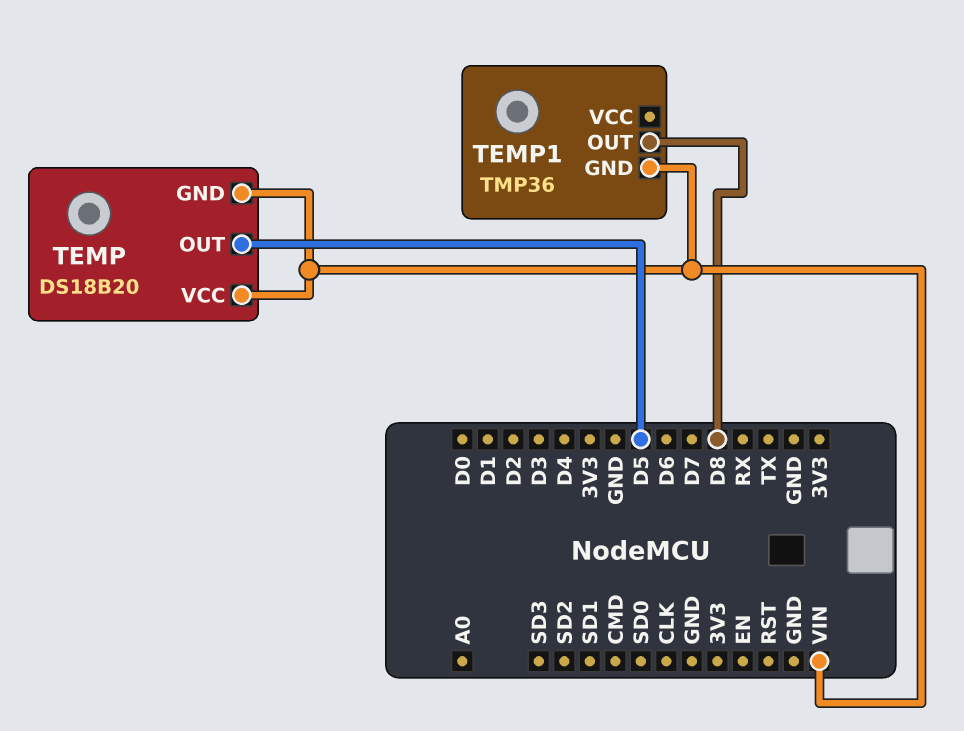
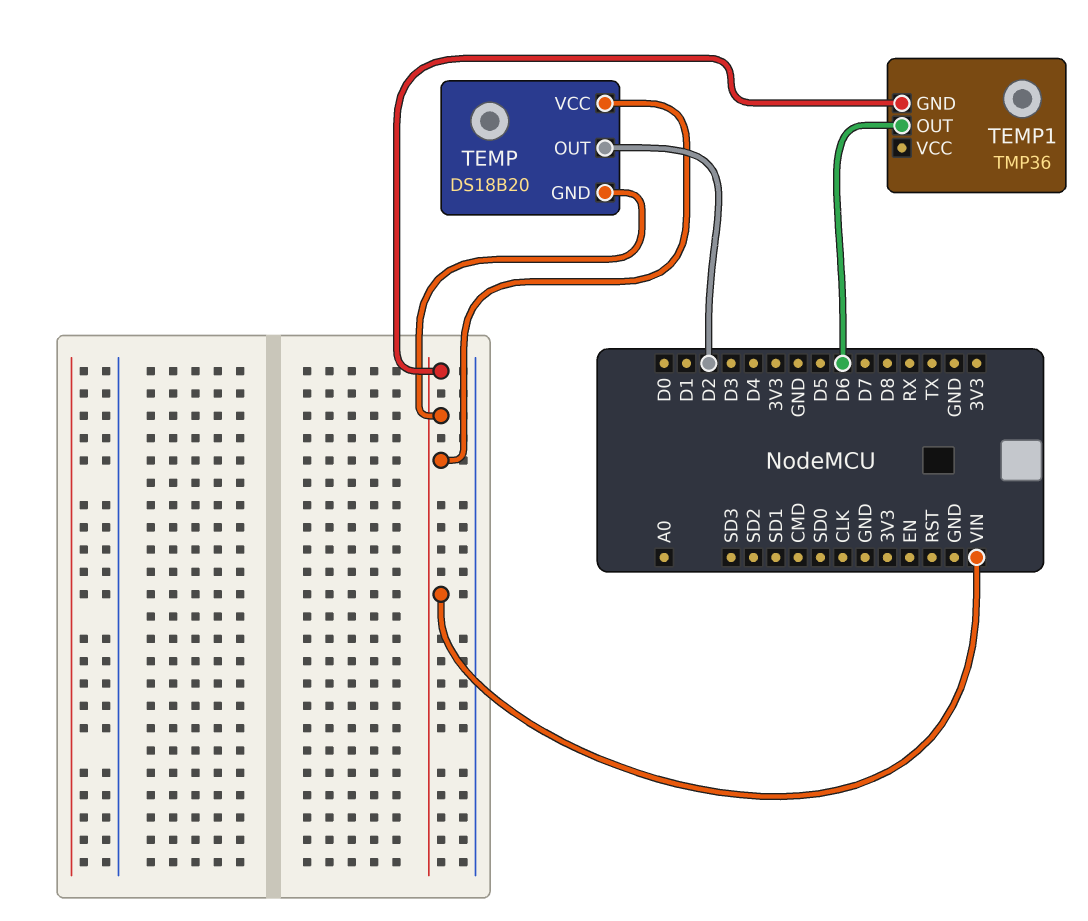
TEMP pin OUT: D5 -> D2
TEMP1 pin OUT: D8 -> D6

